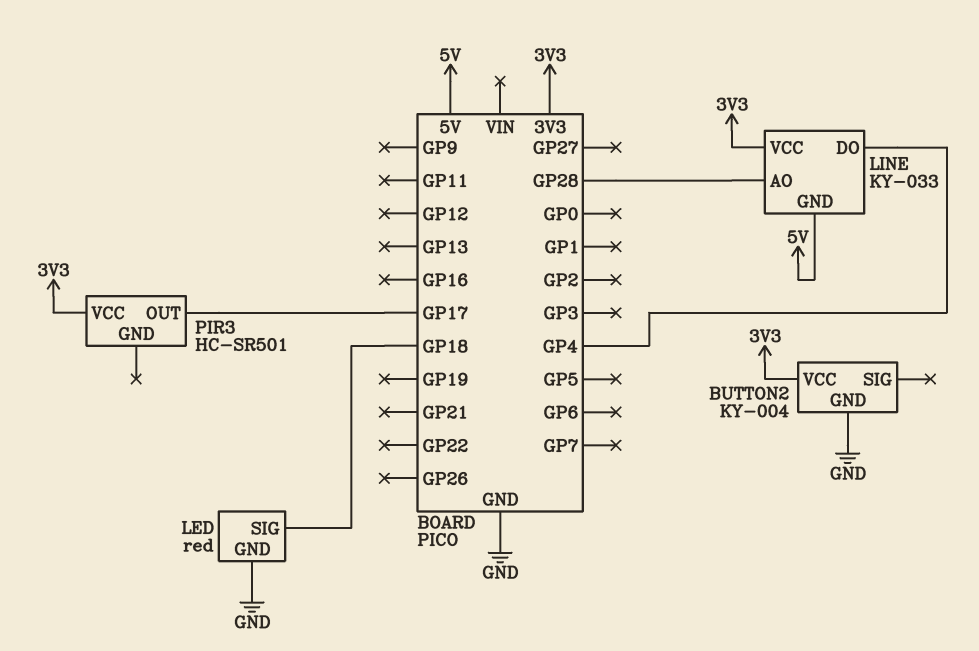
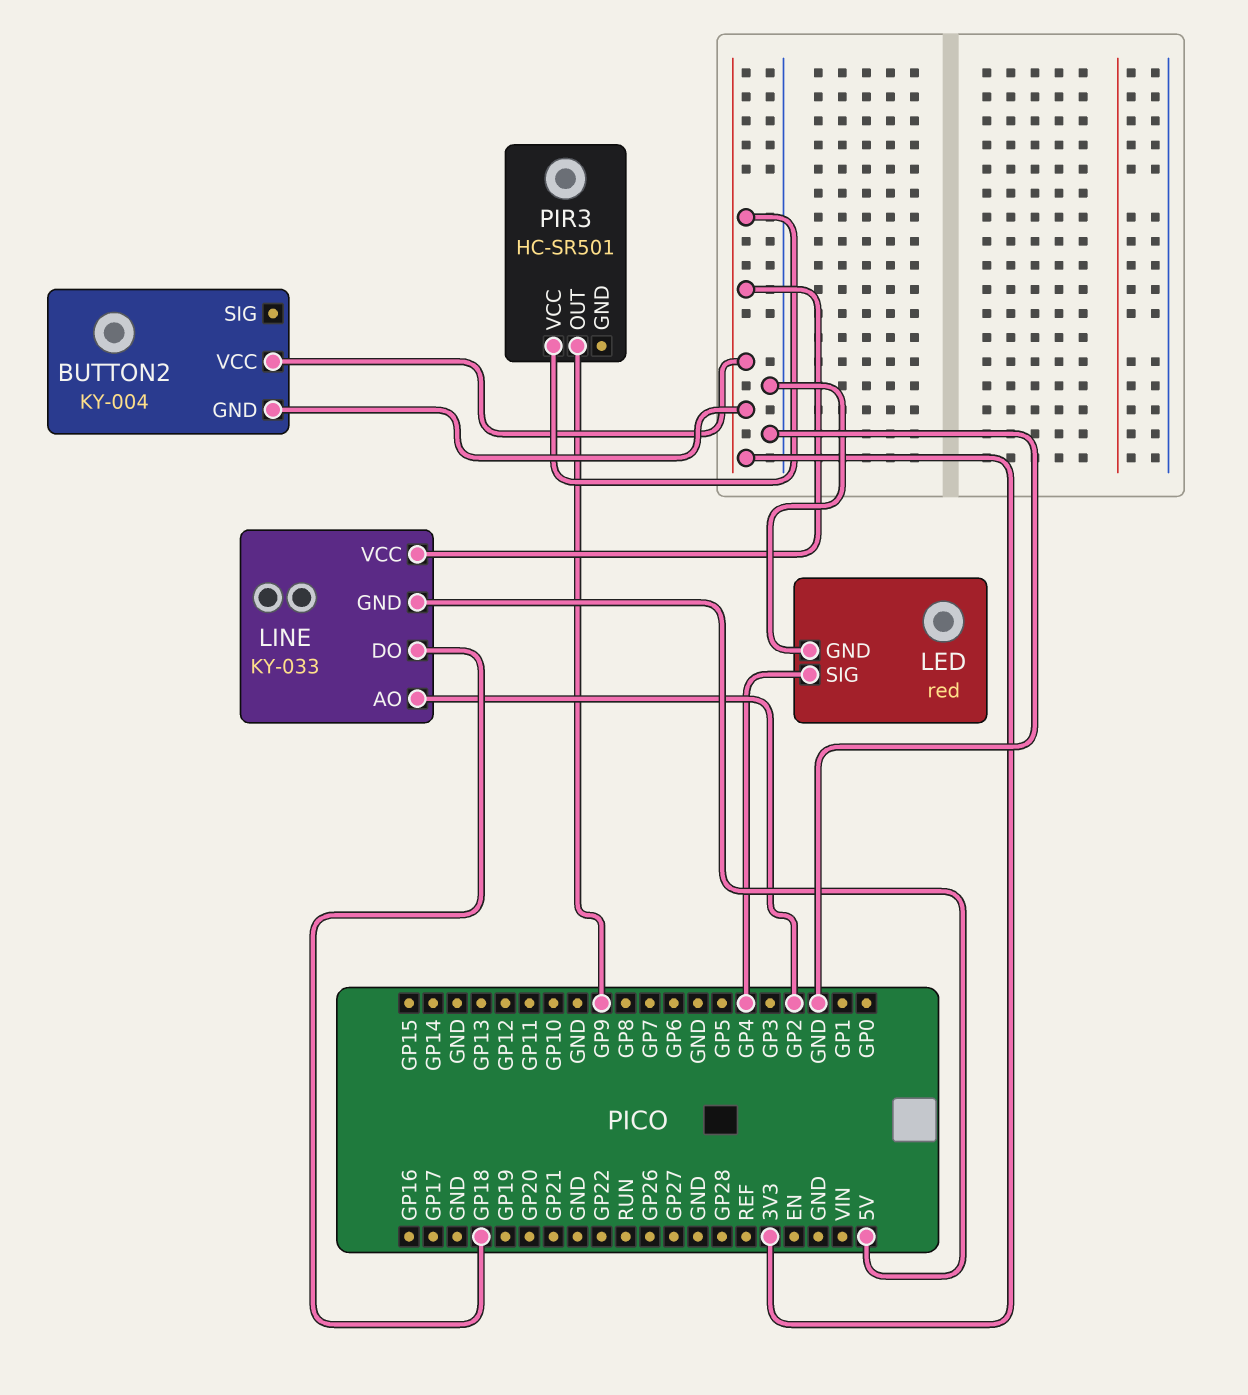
BUTTON2 pin GND: GND -> 3V3
LED pin SIG: GP18 -> GP4
LINE pin AO: GP28 -> GP2
LINE pin DO: GP4 -> GP18
PIR3 pin OUT: GP17 -> GP9

